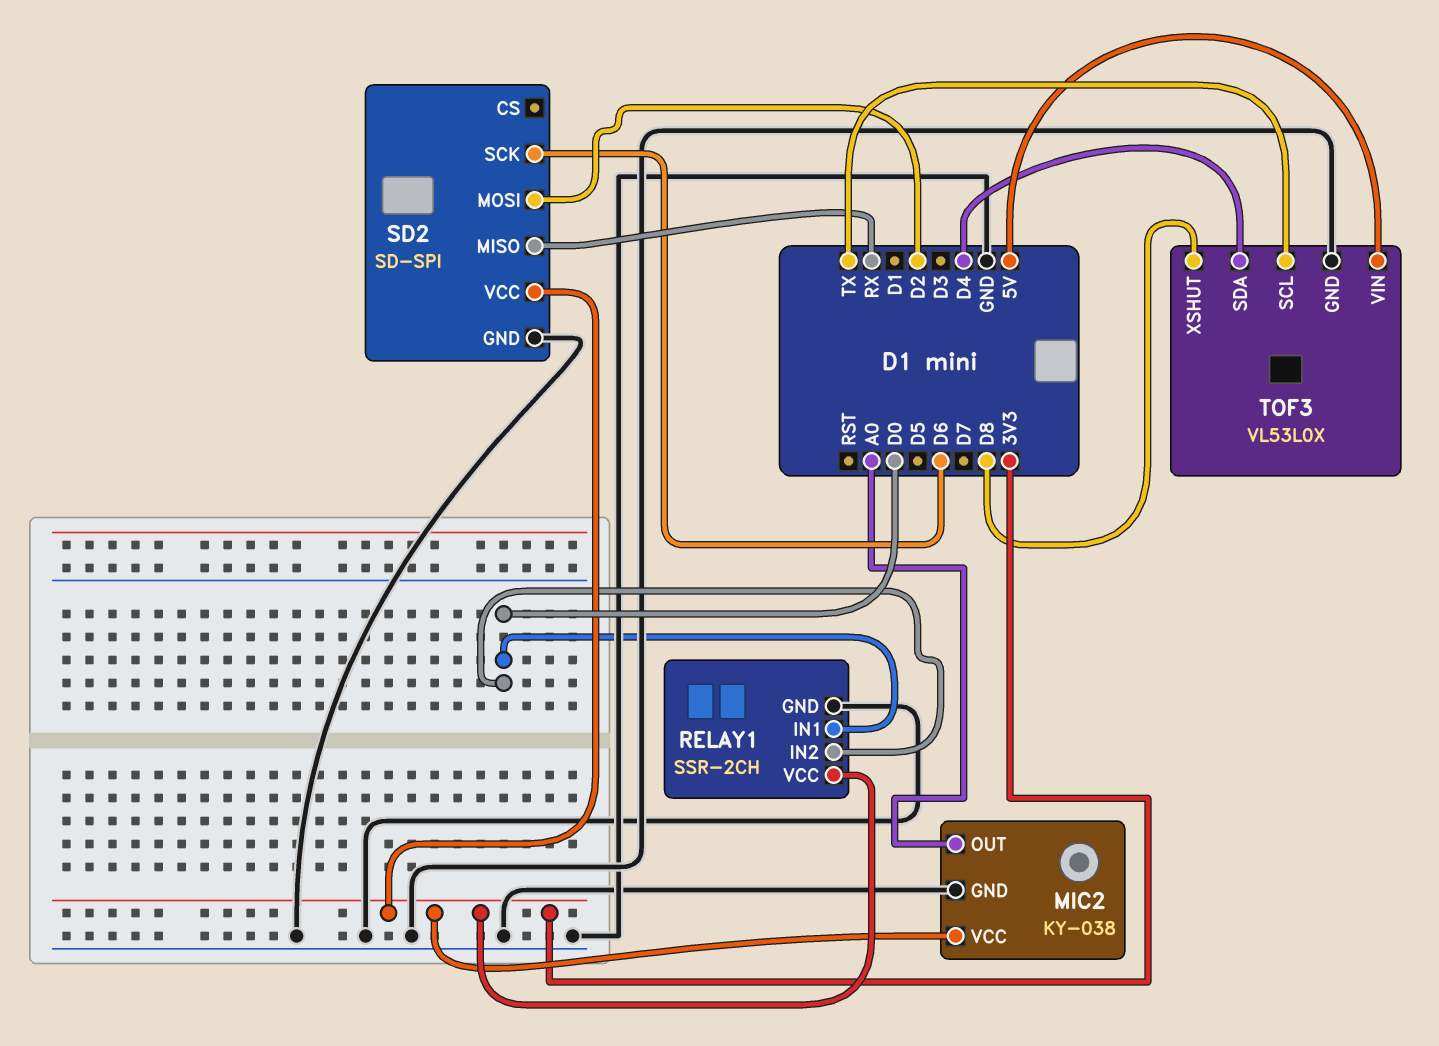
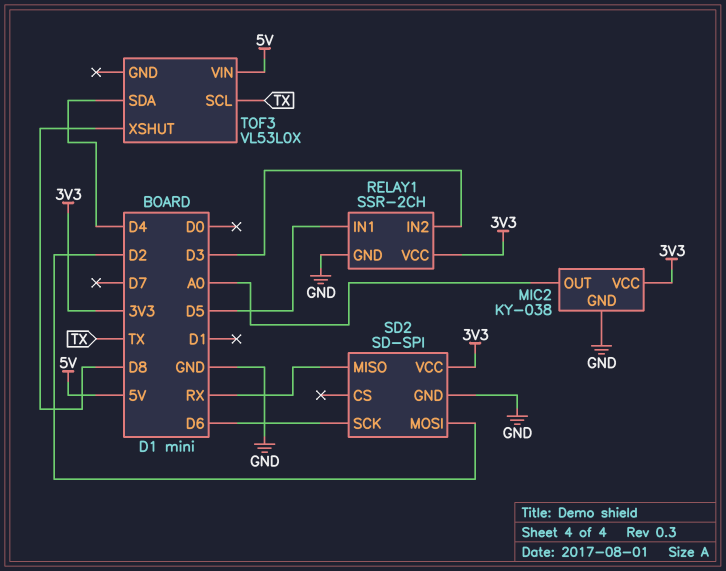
RELAY1 pin IN1: D0 -> D5
RELAY1 pin IN2: D0 -> D3
TOF3 pin GND: GND -> none

